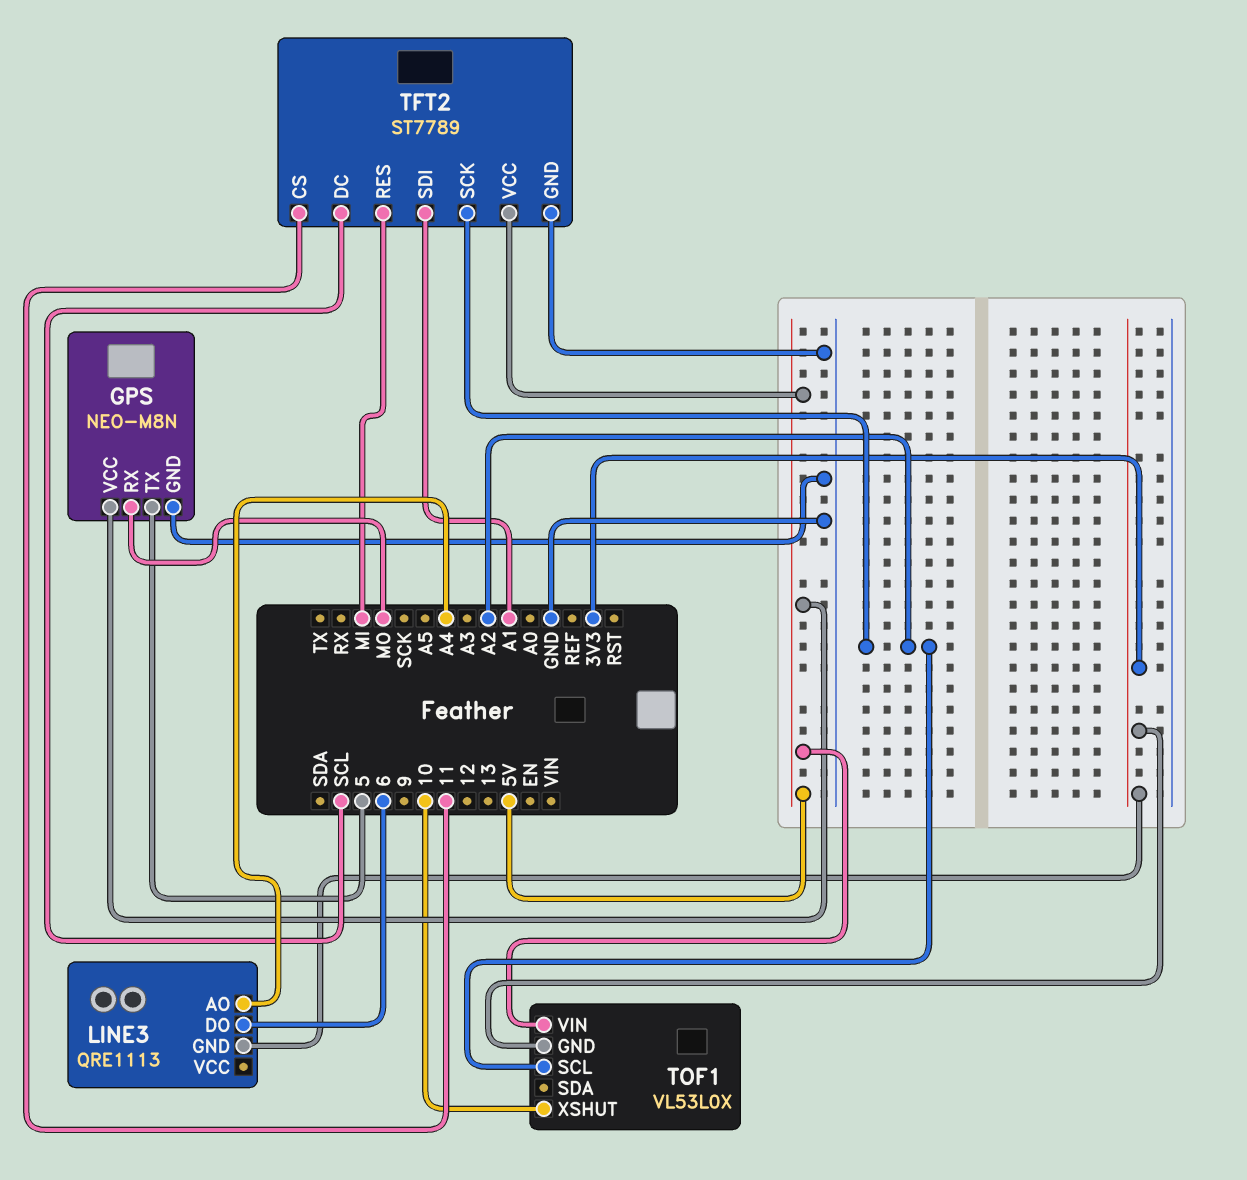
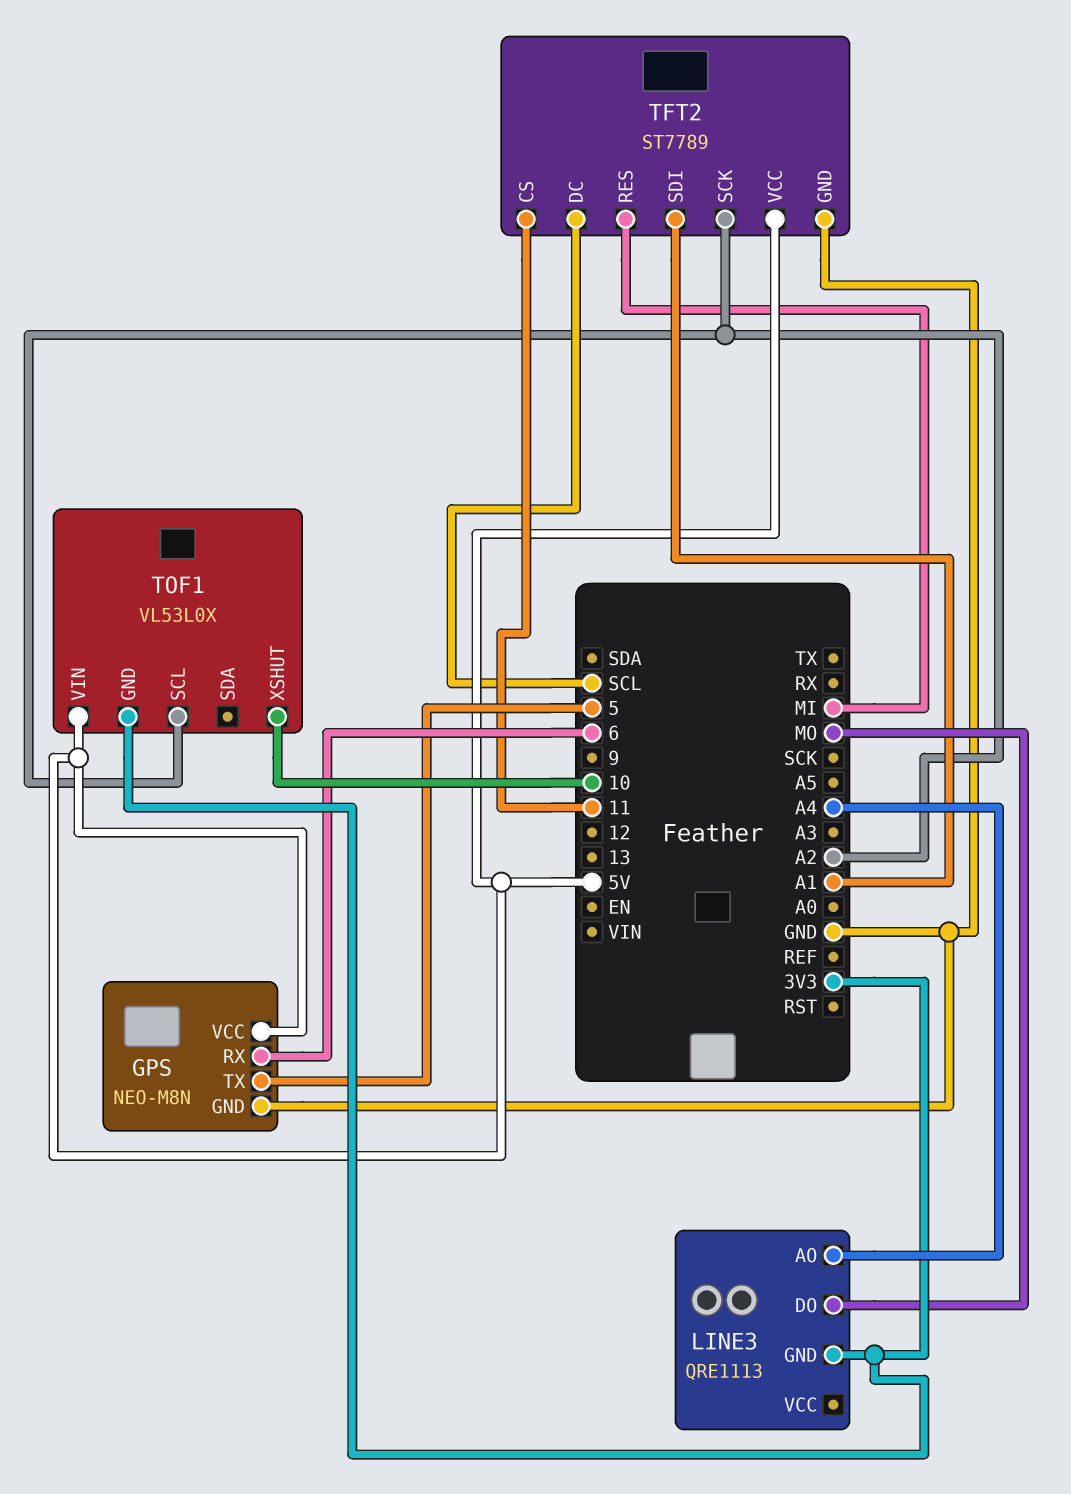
GPS pin RX: MO -> 6
LINE3 pin DO: 6 -> MO

